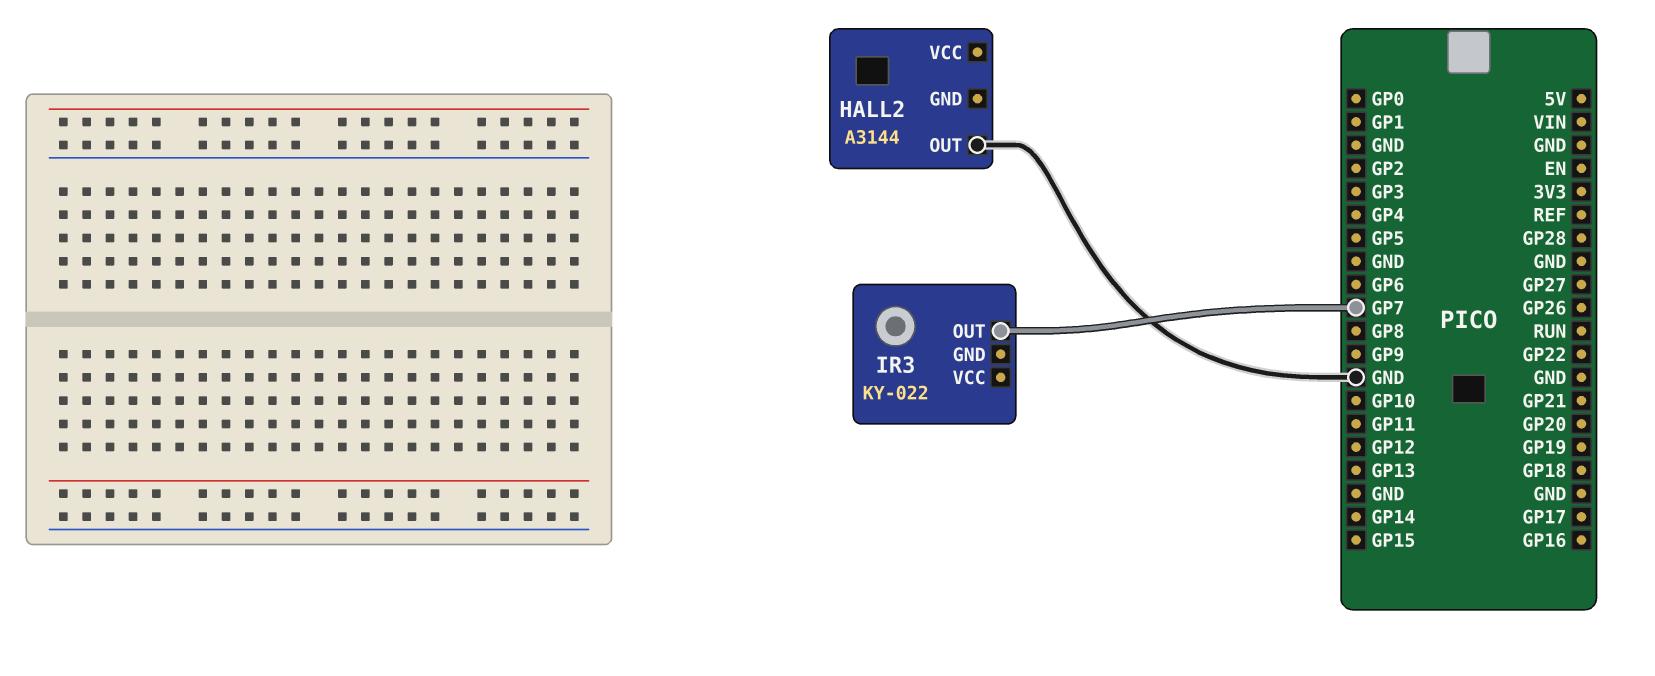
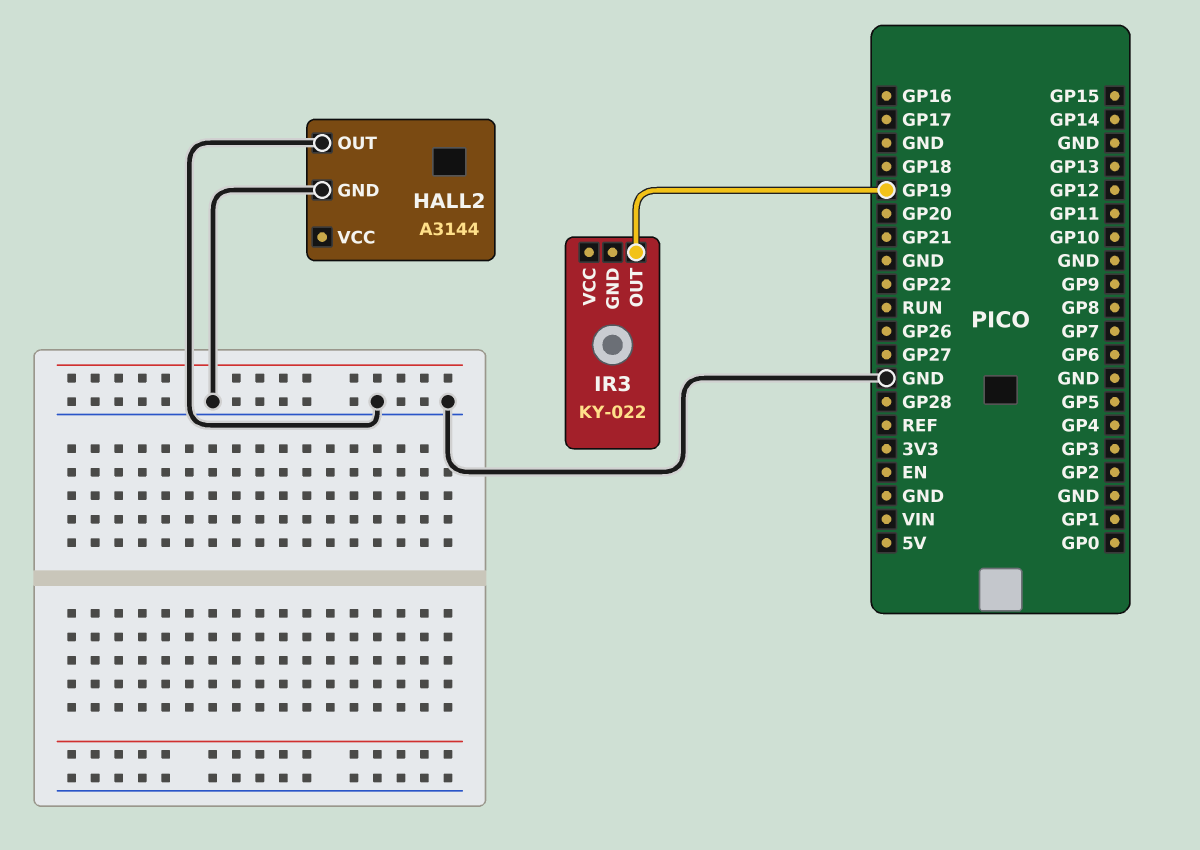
HALL2 pin GND: none -> GND
IR3 pin OUT: GP7 -> GP19

